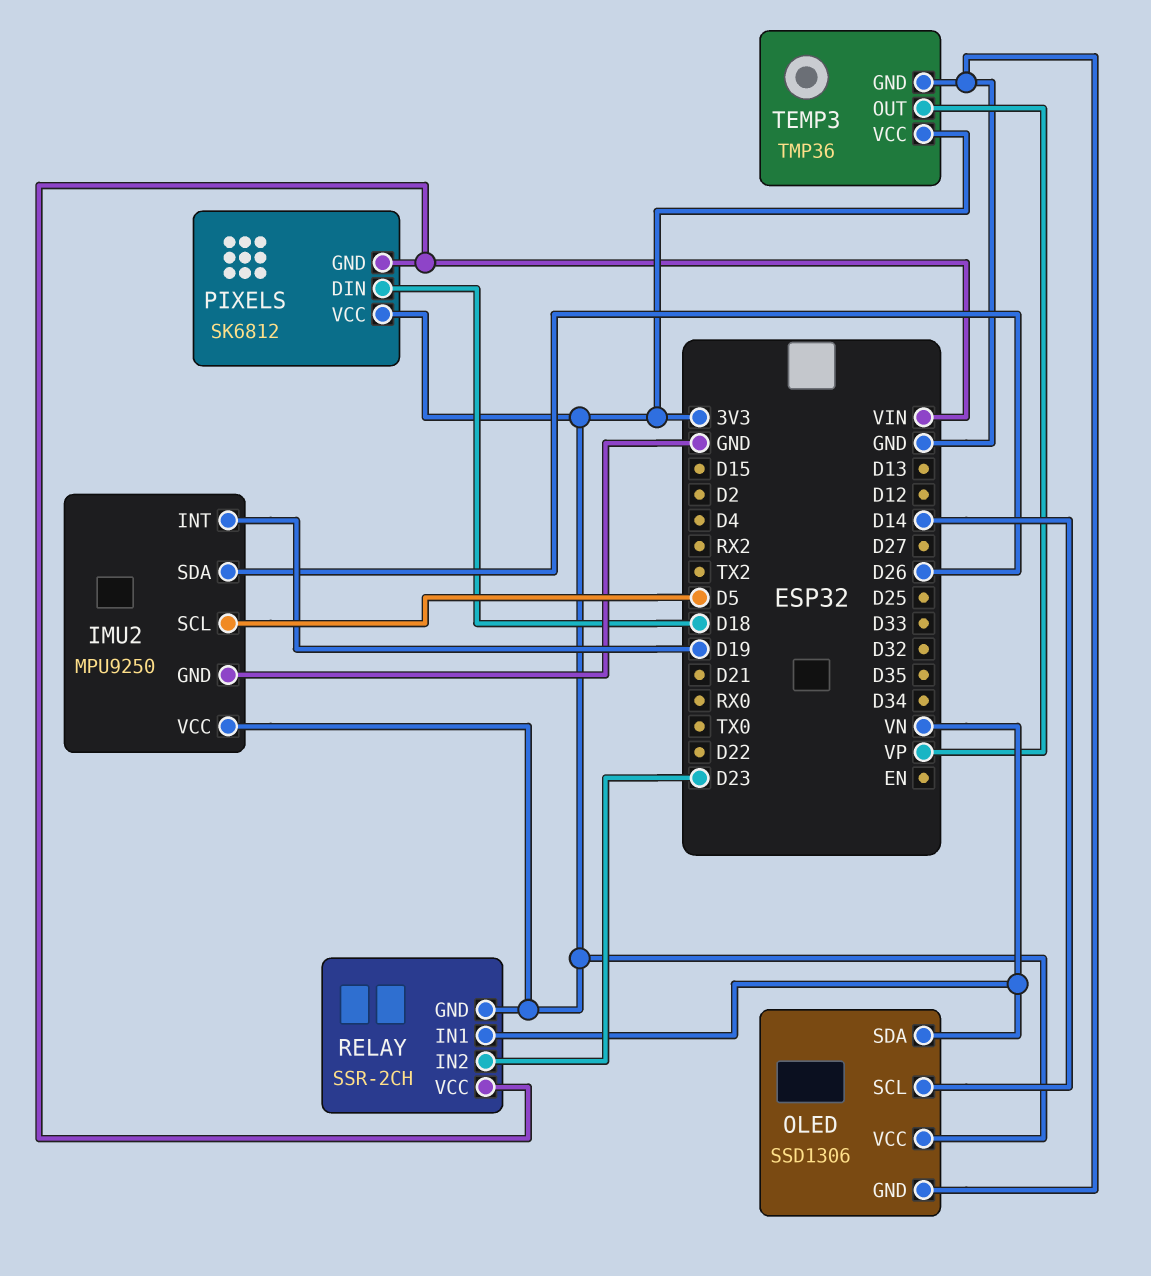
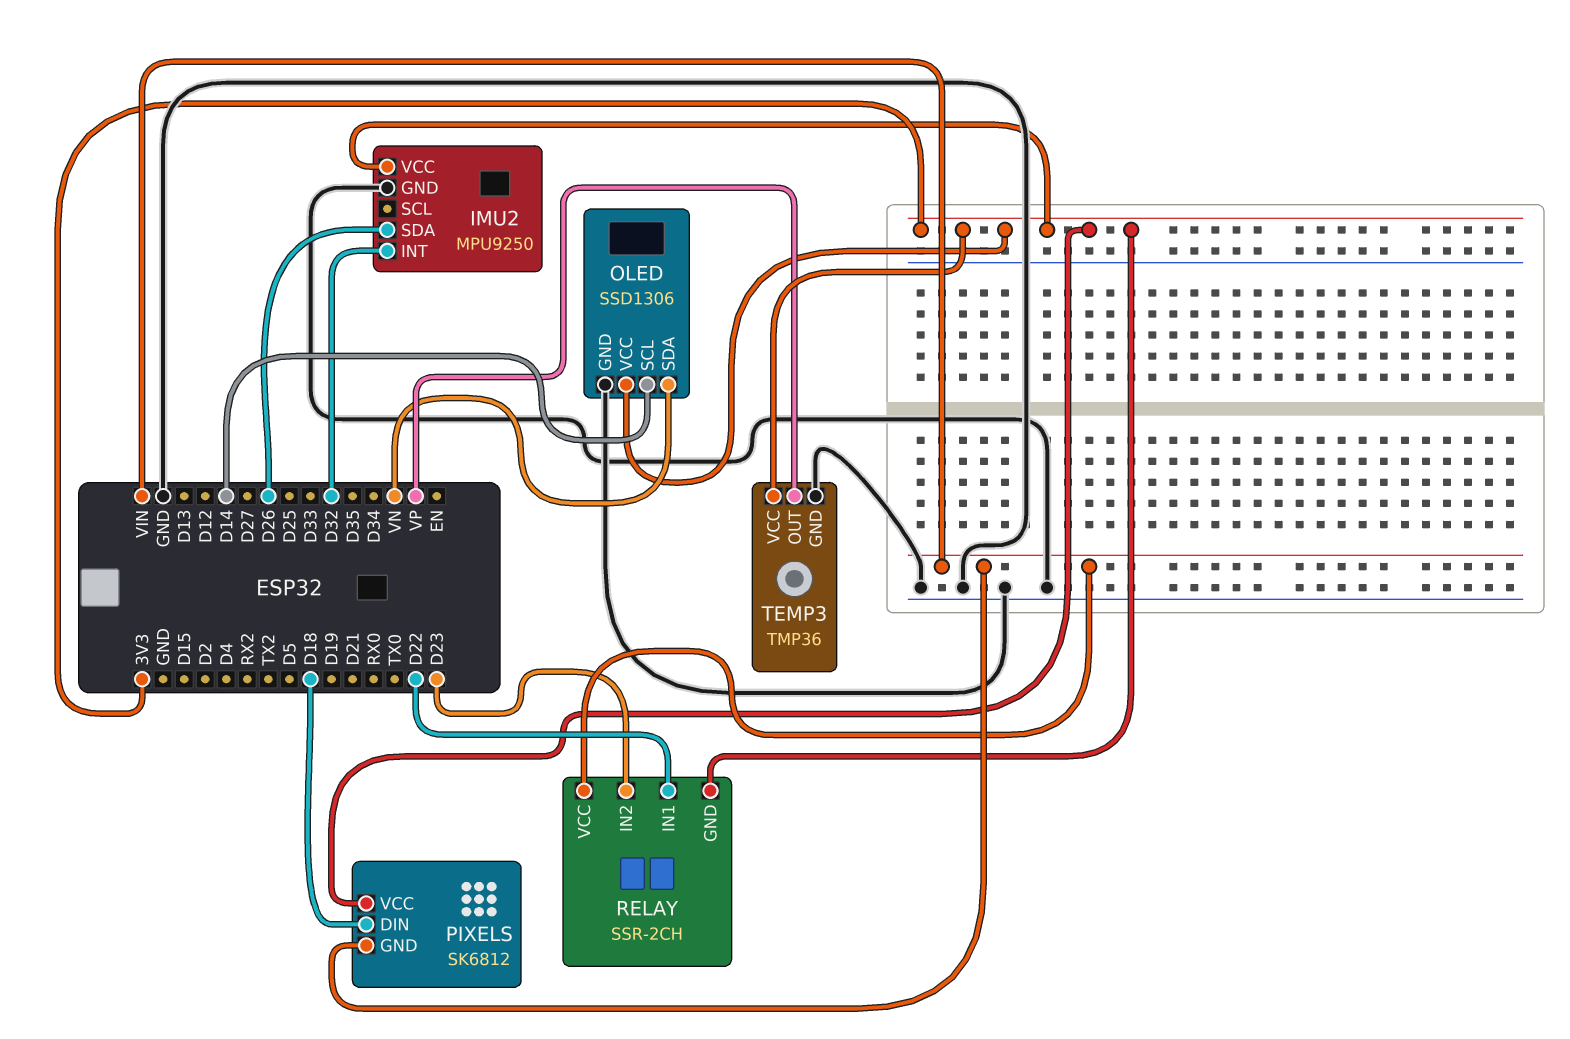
IMU2 pin INT: D19 -> D32
IMU2 pin SCL: D5 -> none
RELAY pin IN1: VN -> D22

